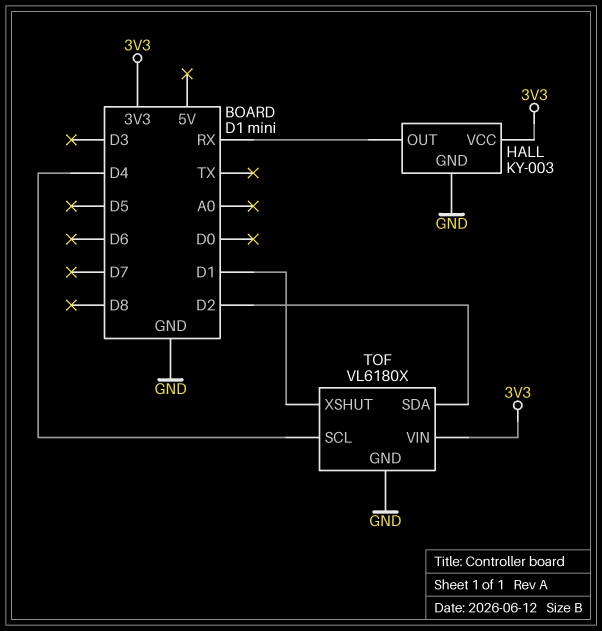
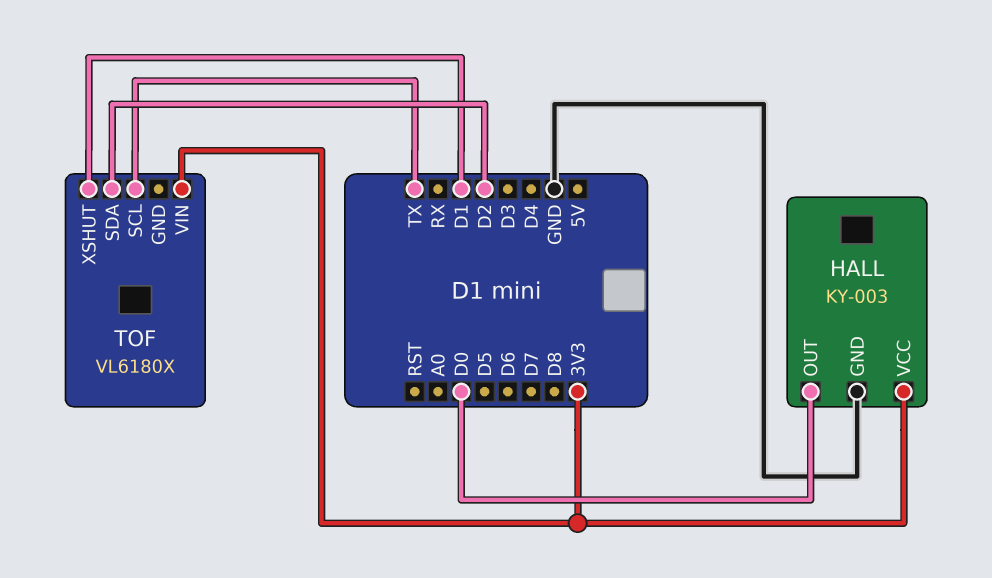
HALL pin OUT: RX -> D0
TOF pin GND: GND -> none
TOF pin SCL: D4 -> TX

